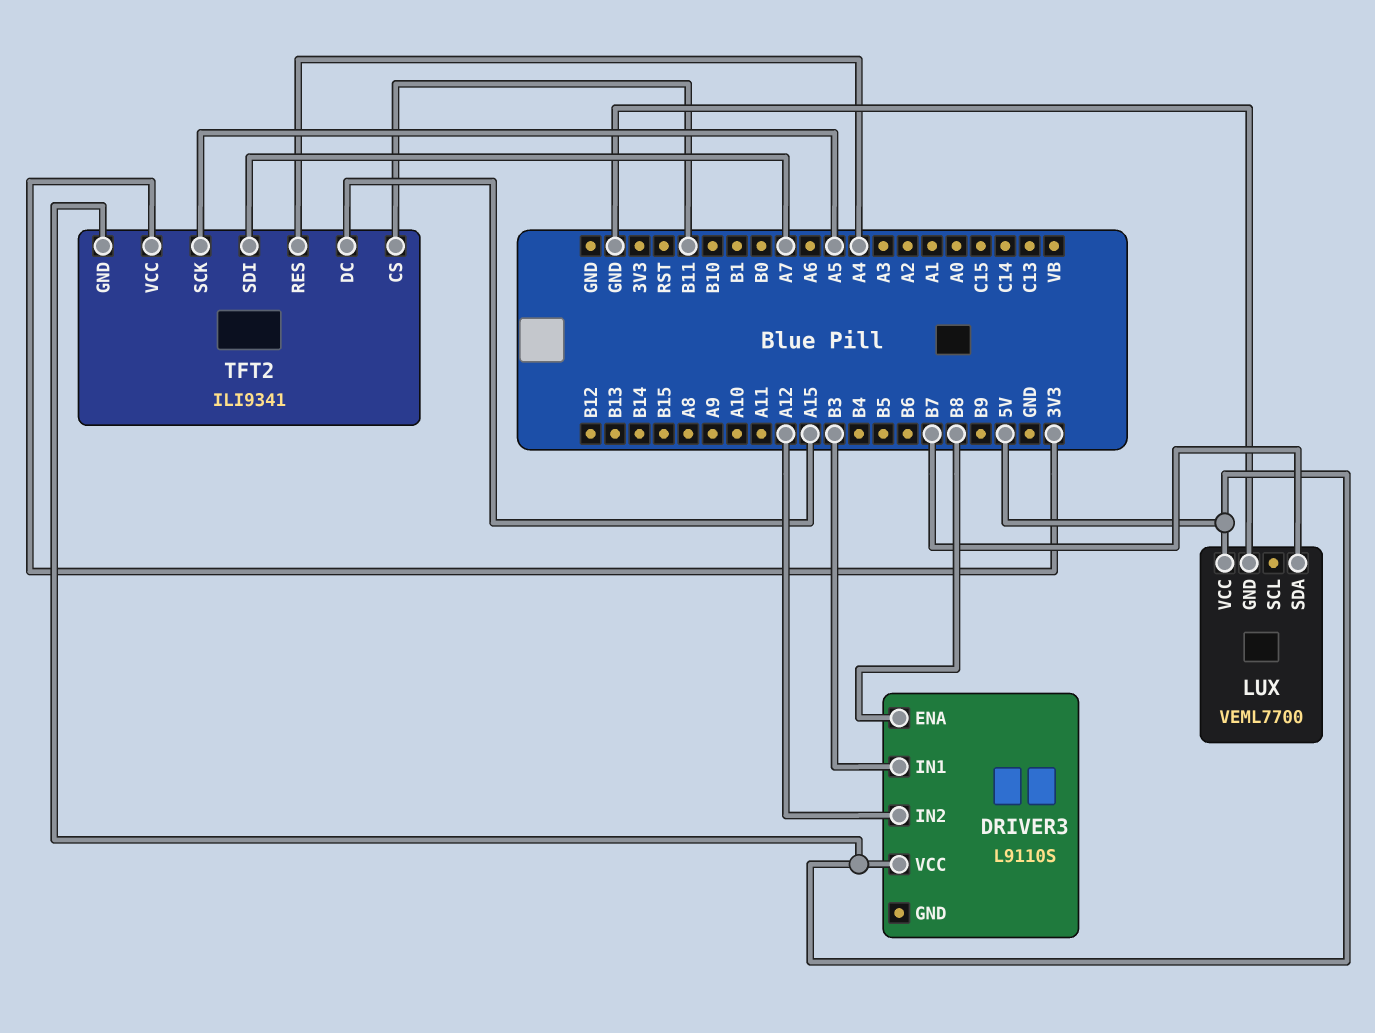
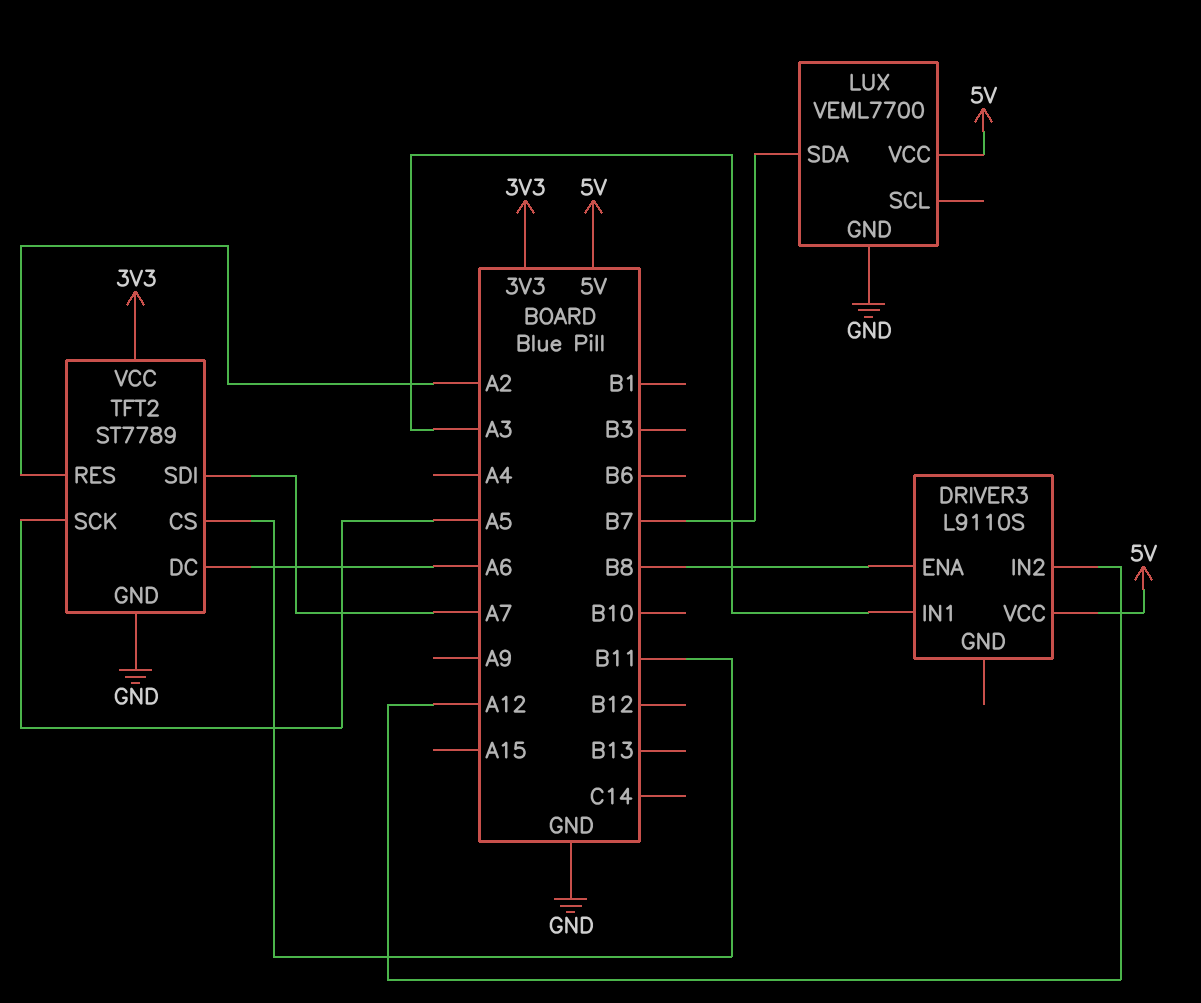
DRIVER3 pin IN1: B3 -> A3
TFT2: ILI9341 -> ST7789
TFT2 pin DC: A15 -> A6
TFT2 pin GND: 5V -> GND
TFT2 pin RES: A4 -> A2

